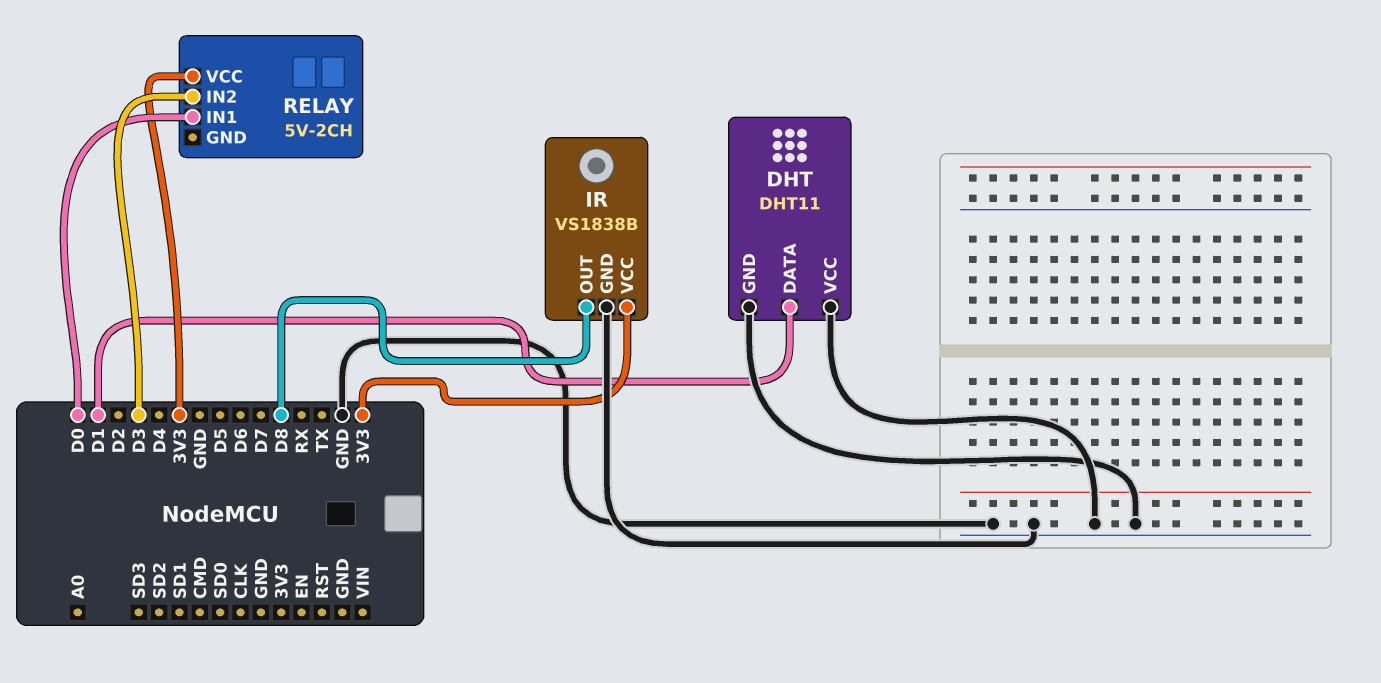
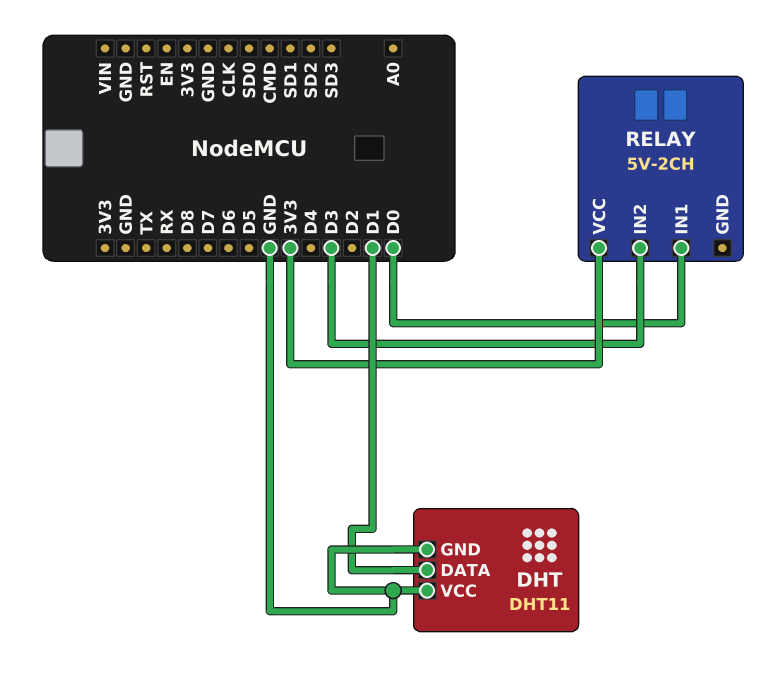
IR: VS1838B -> none
IR pin GND: GND -> none
IR pin OUT: D8 -> none
IR pin VCC: 3V3 -> none

